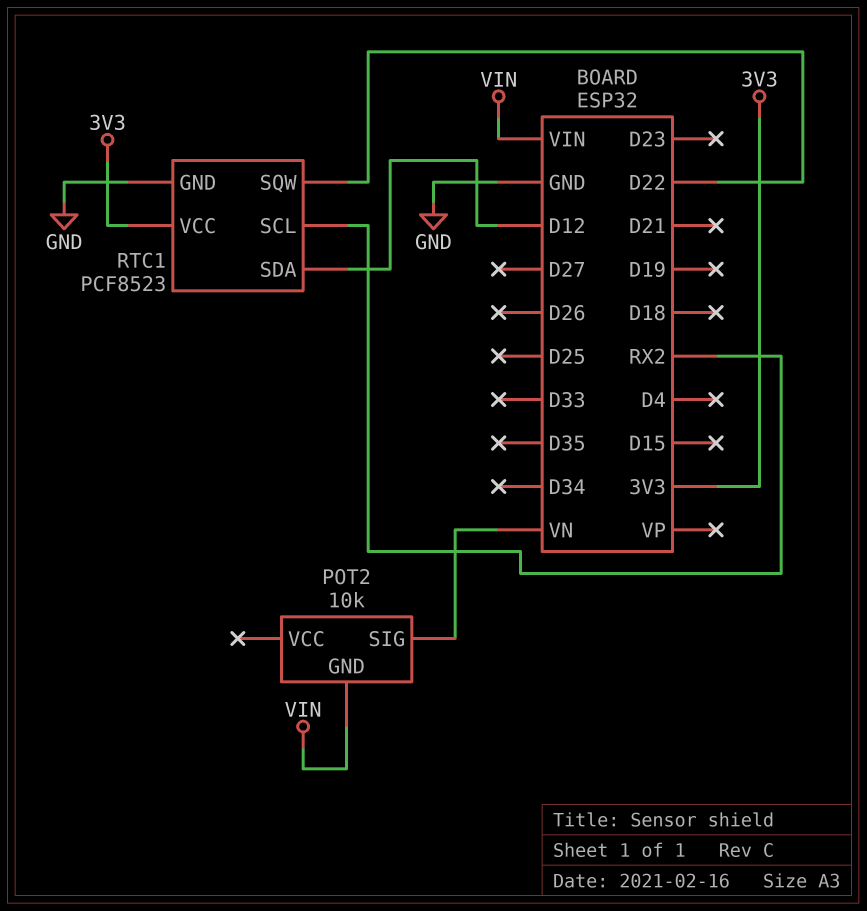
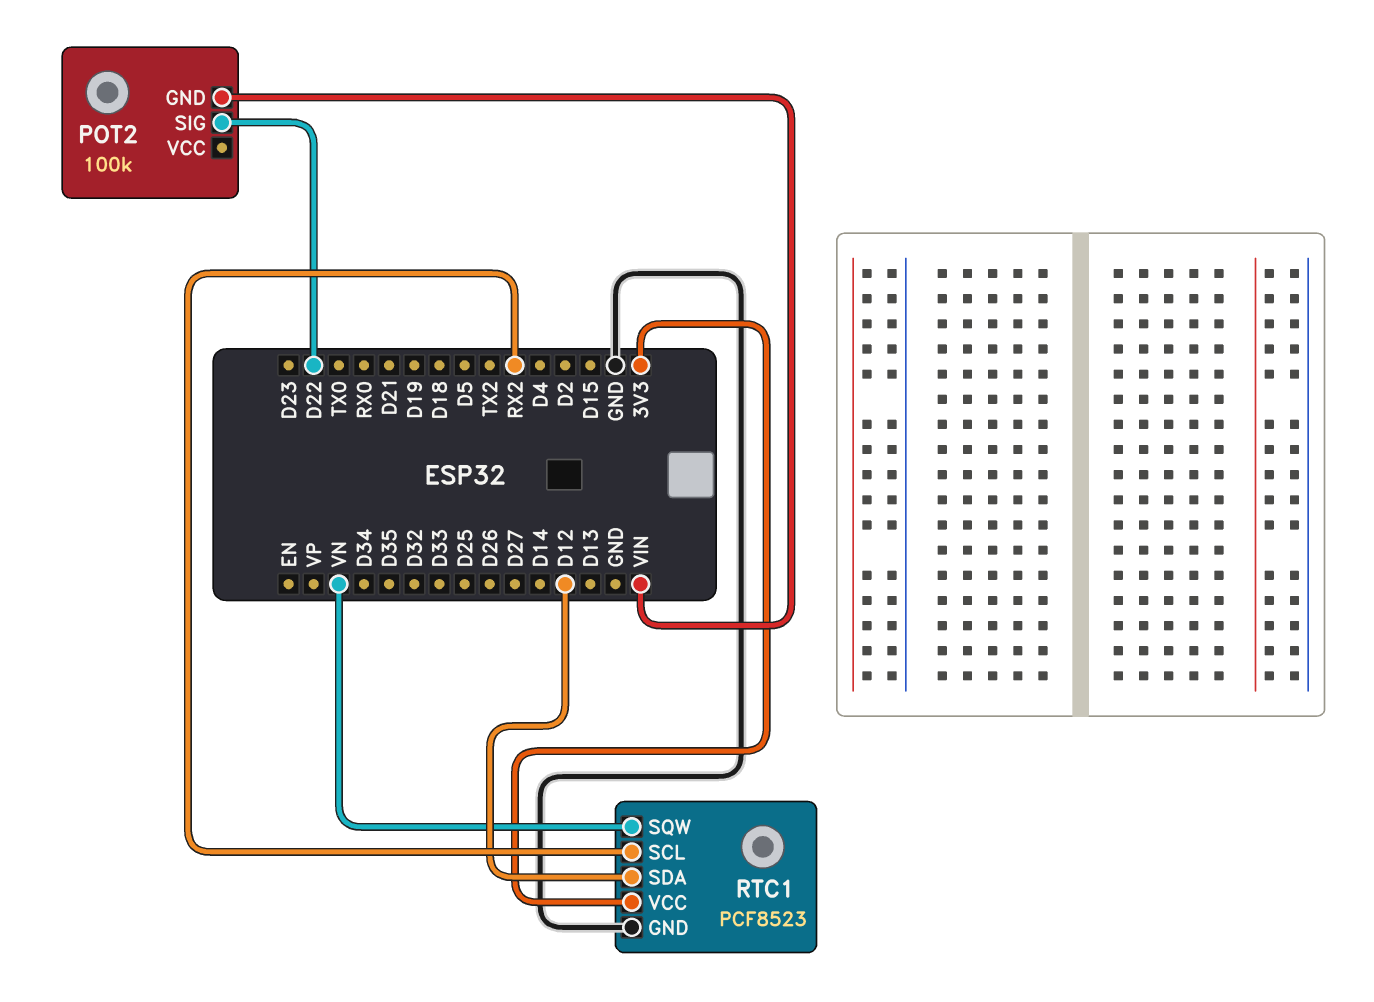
POT2: 10k -> 100k
POT2 pin SIG: VN -> D22
RTC1 pin SQW: D22 -> VN

